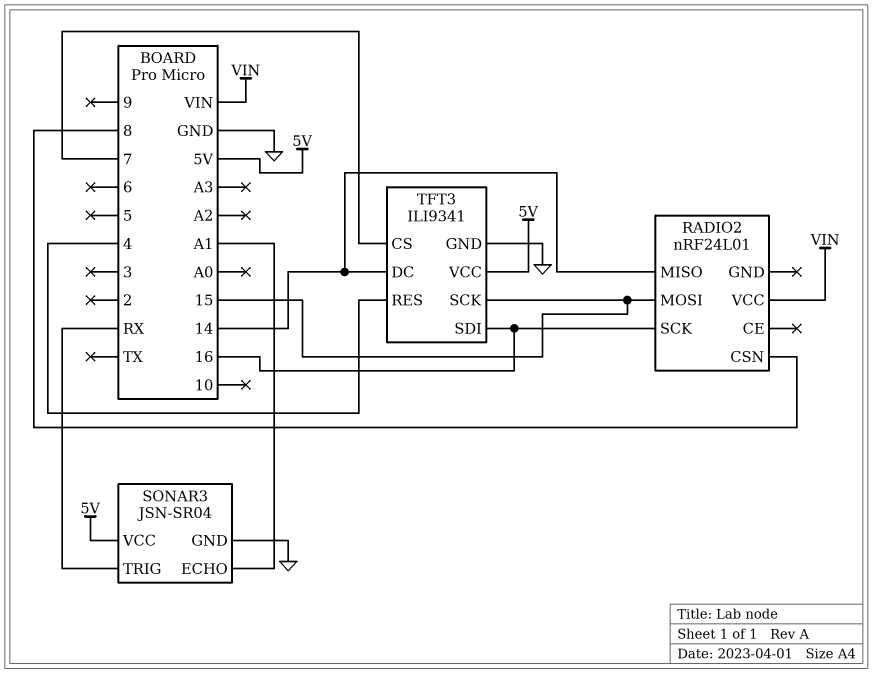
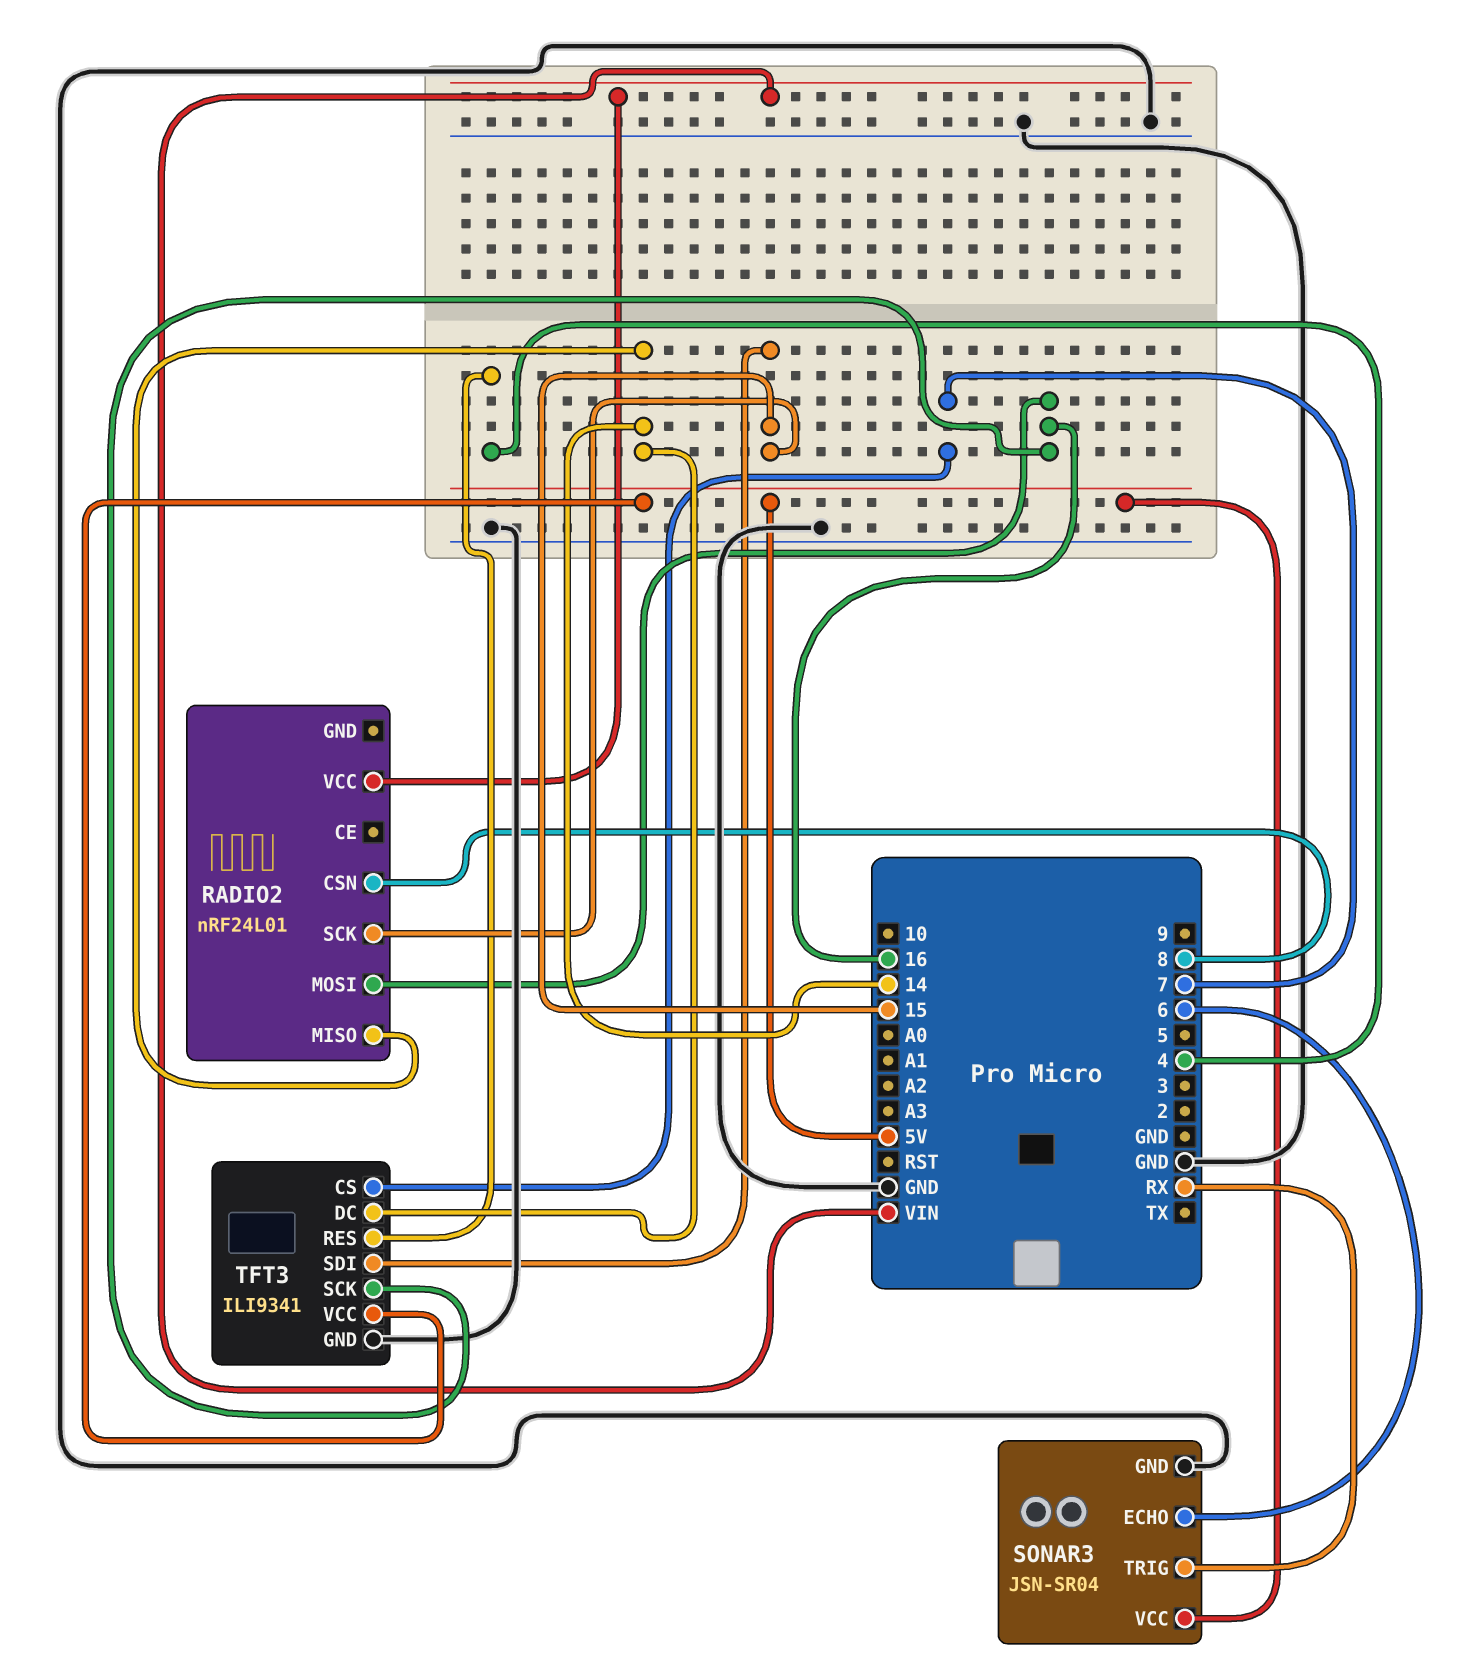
RADIO2 pin MOSI: 15 -> 16
RADIO2 pin SCK: 16 -> 15
SONAR3 pin ECHO: A1 -> 6
TFT3 pin SCK: 15 -> 16
TFT3 pin SDI: 16 -> 15

